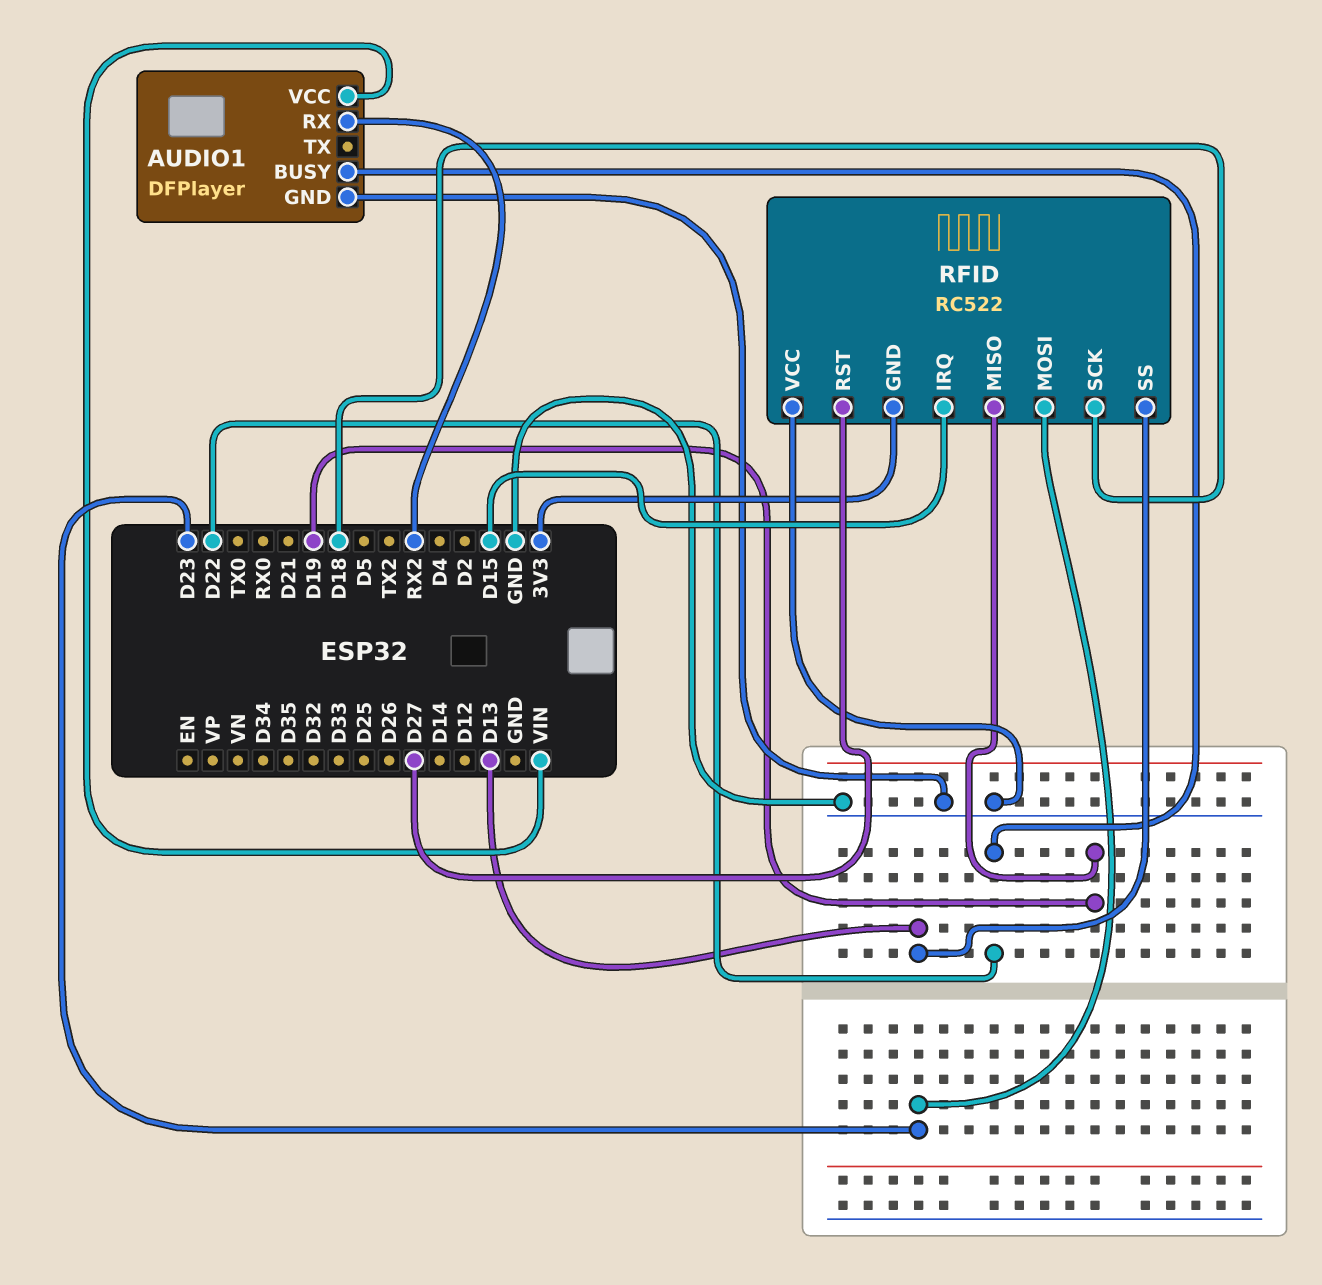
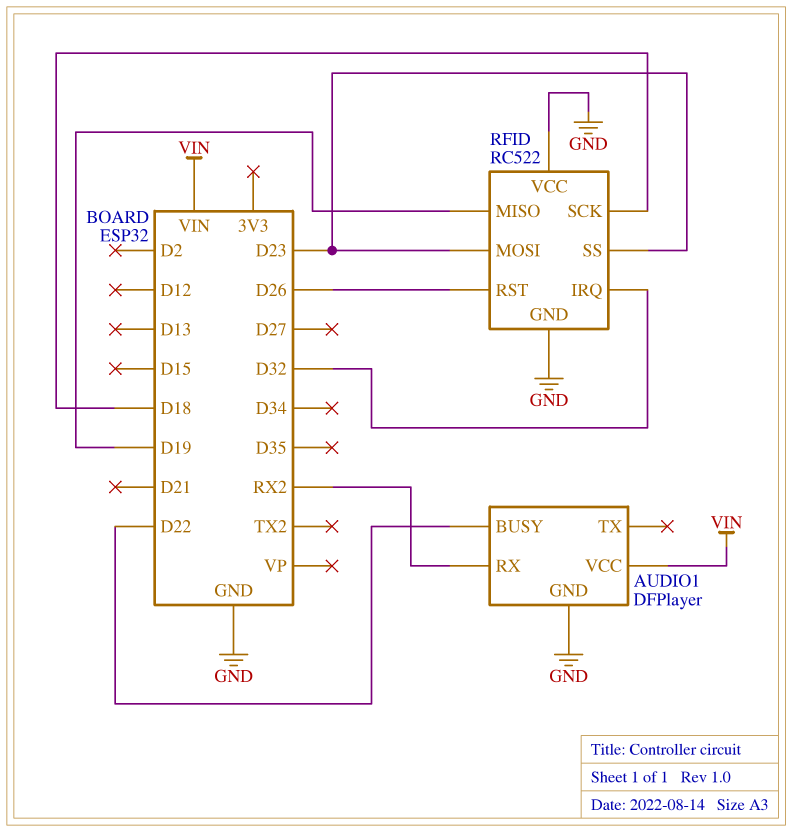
RFID pin GND: 3V3 -> GND
RFID pin IRQ: D15 -> D32
RFID pin RST: D27 -> D26
RFID pin SS: D13 -> D23

